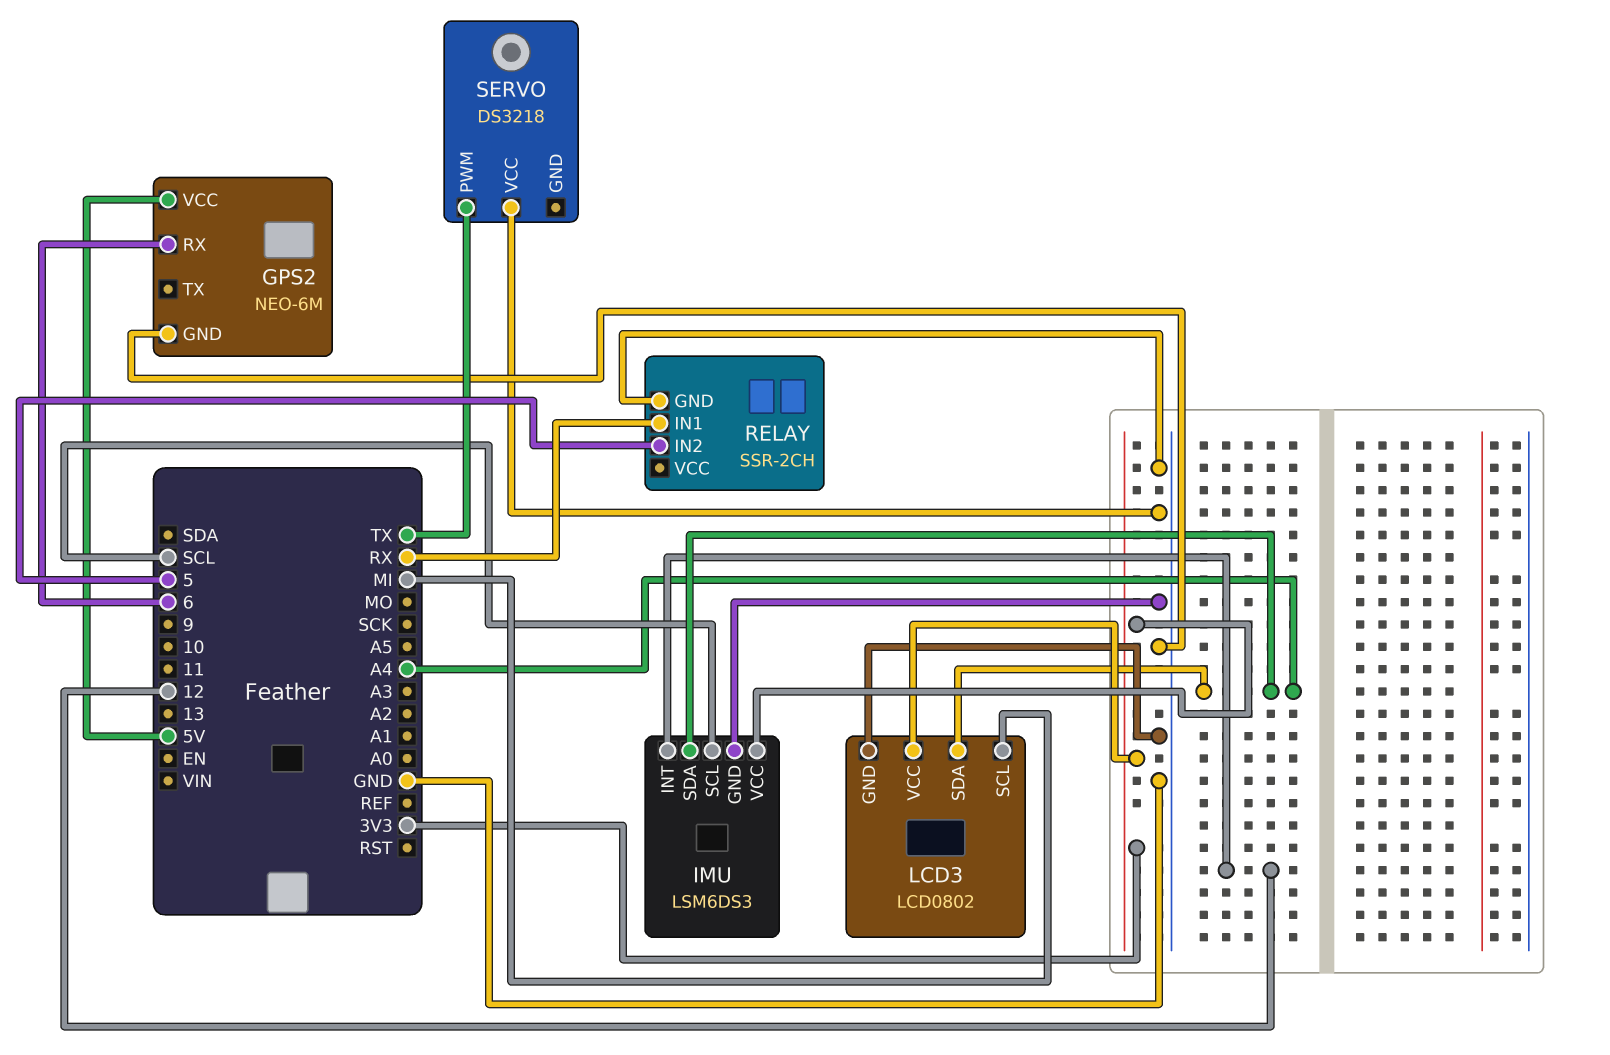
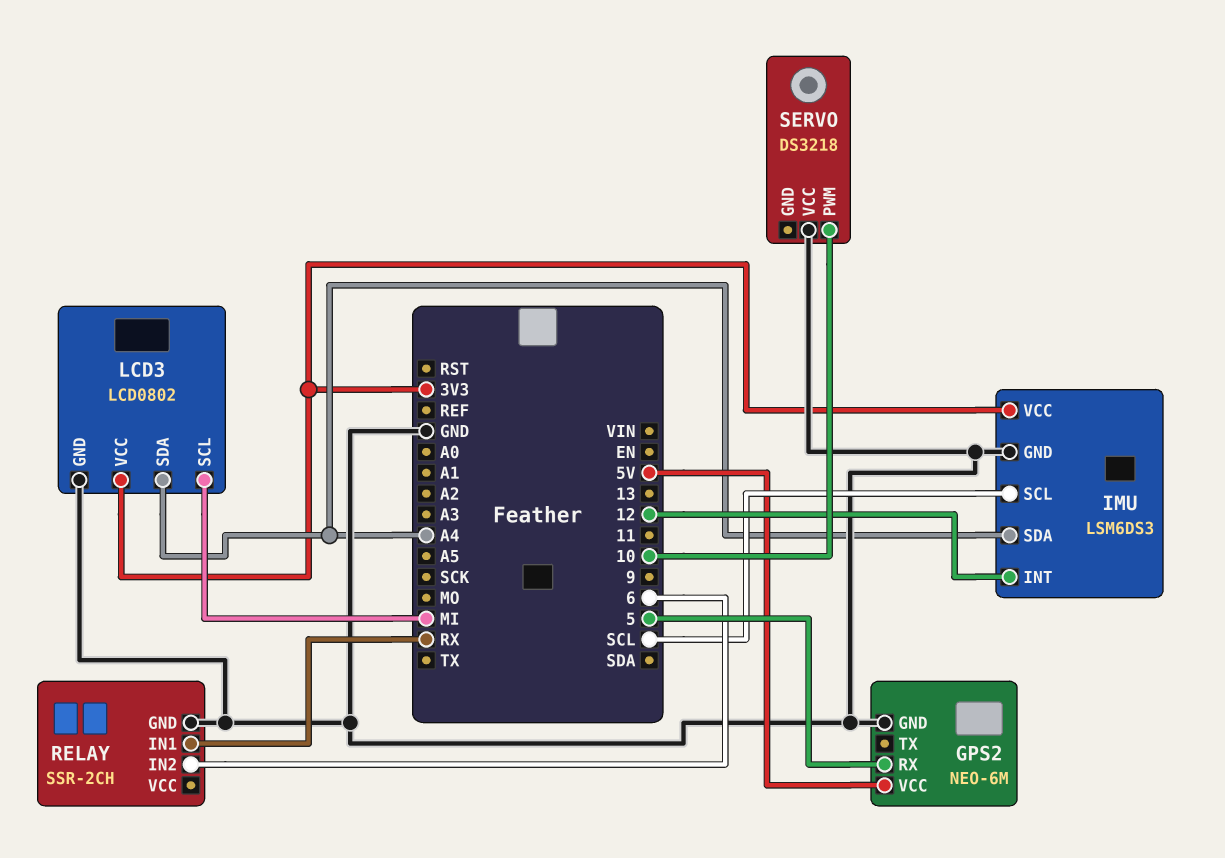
GPS2 pin RX: 6 -> 5
RELAY pin IN2: 5 -> 6
SERVO pin PWM: TX -> 10

